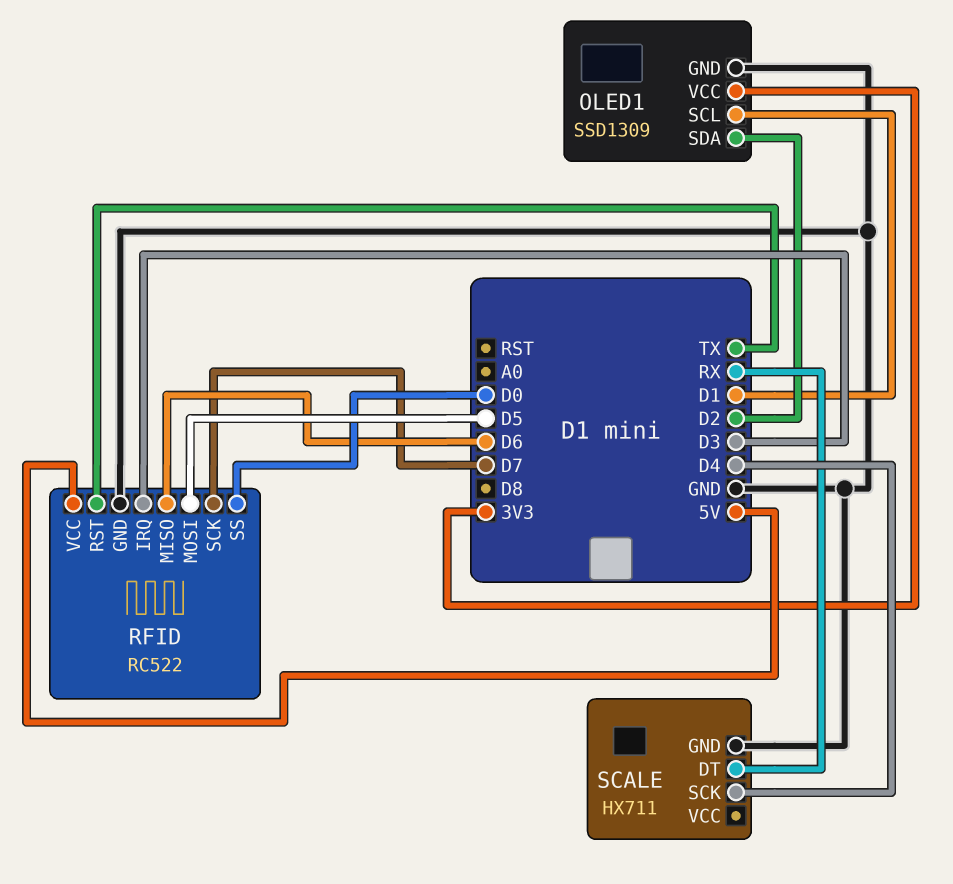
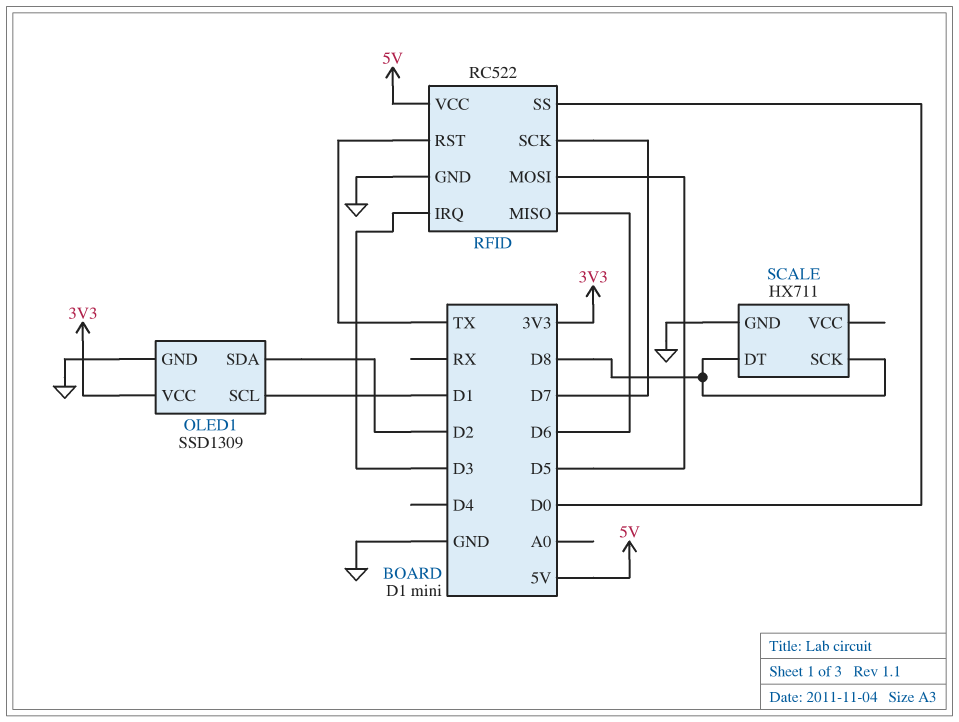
SCALE pin DT: RX -> D8
SCALE pin SCK: D4 -> D8

